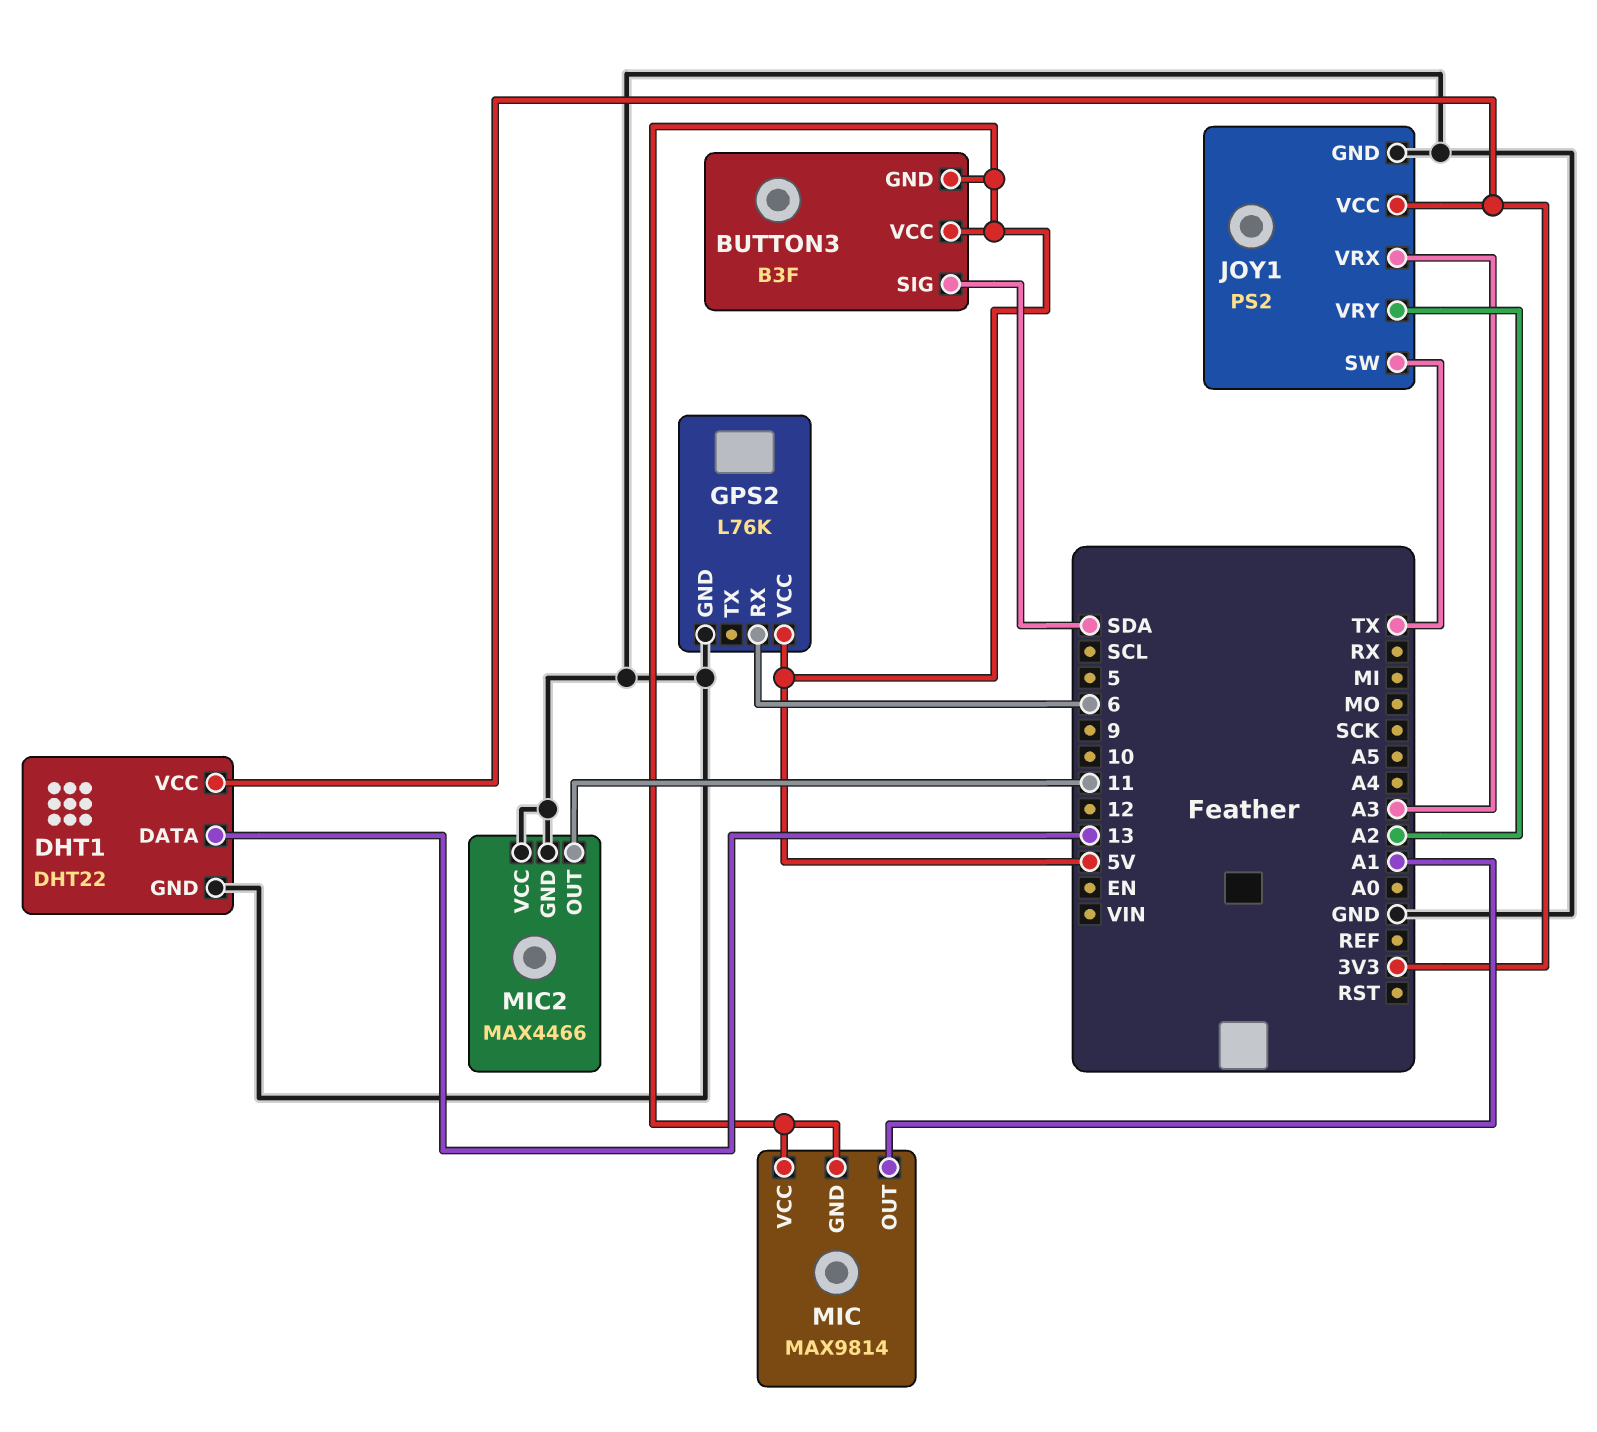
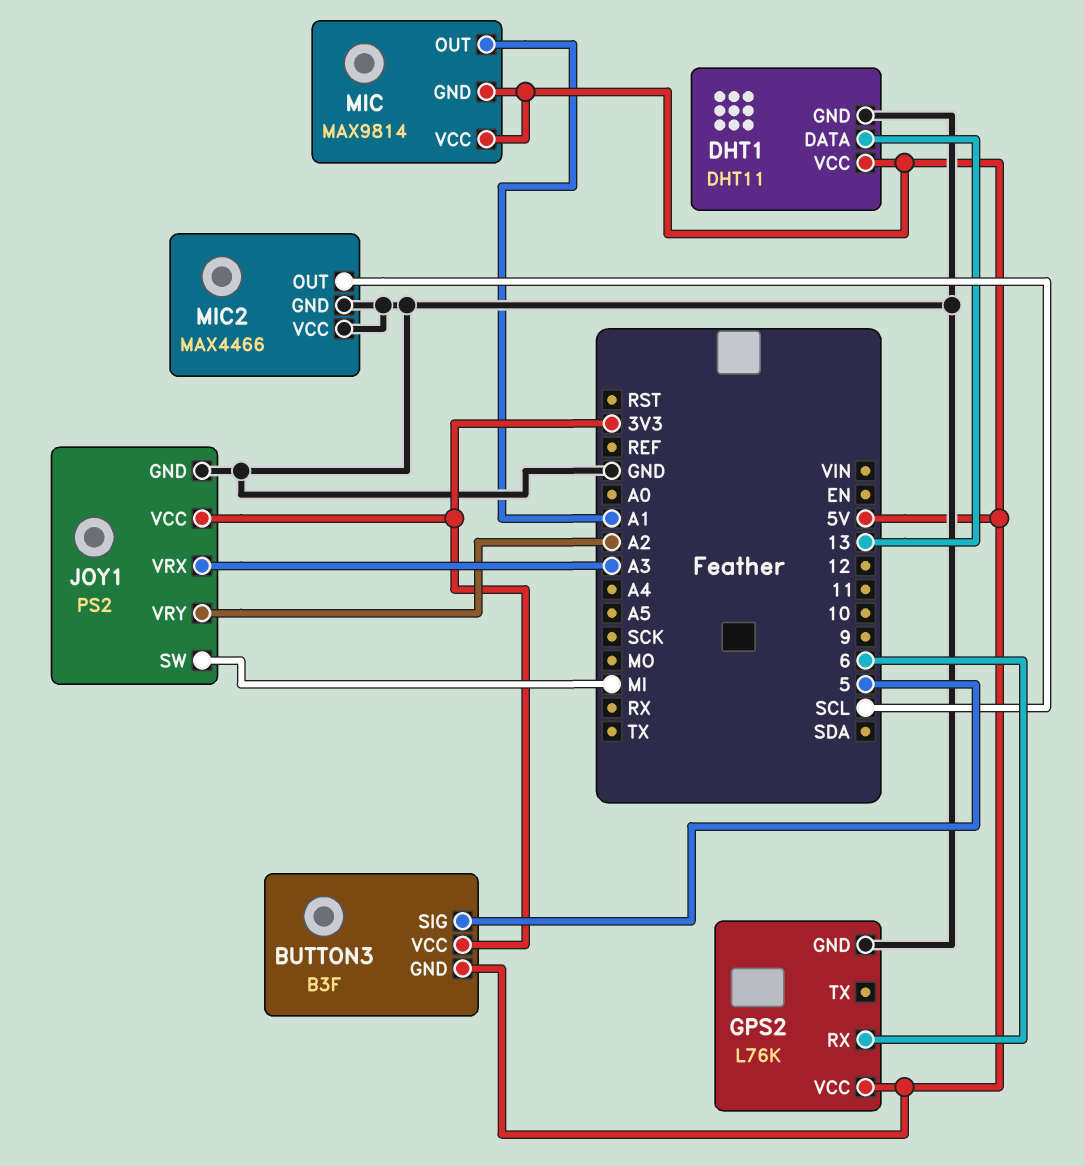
BUTTON3 pin SIG: SDA -> 5
BUTTON3 pin VCC: 5V -> 3V3
DHT1: DHT22 -> DHT11
DHT1 pin VCC: 3V3 -> 5V
JOY1 pin SW: TX -> MI
MIC2 pin OUT: 11 -> SCL

